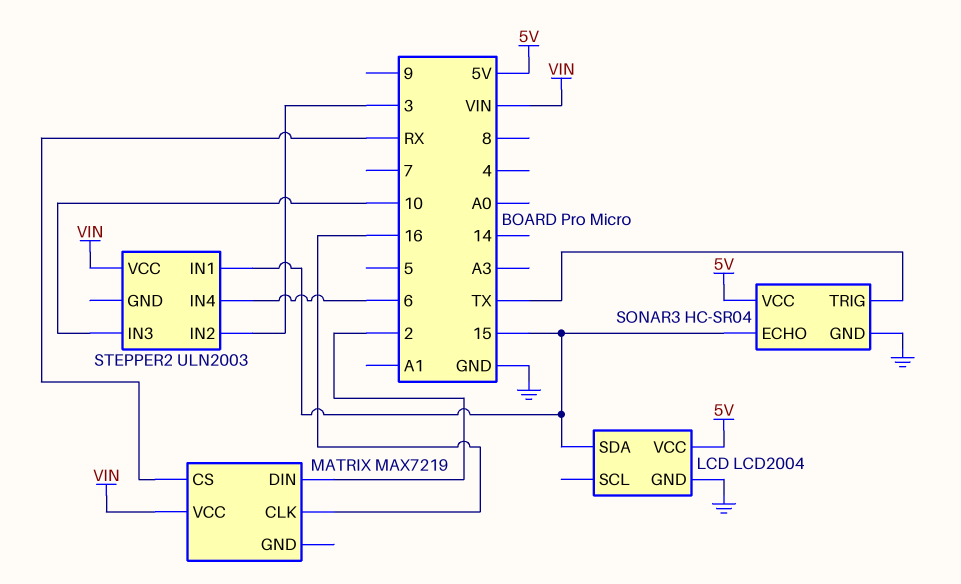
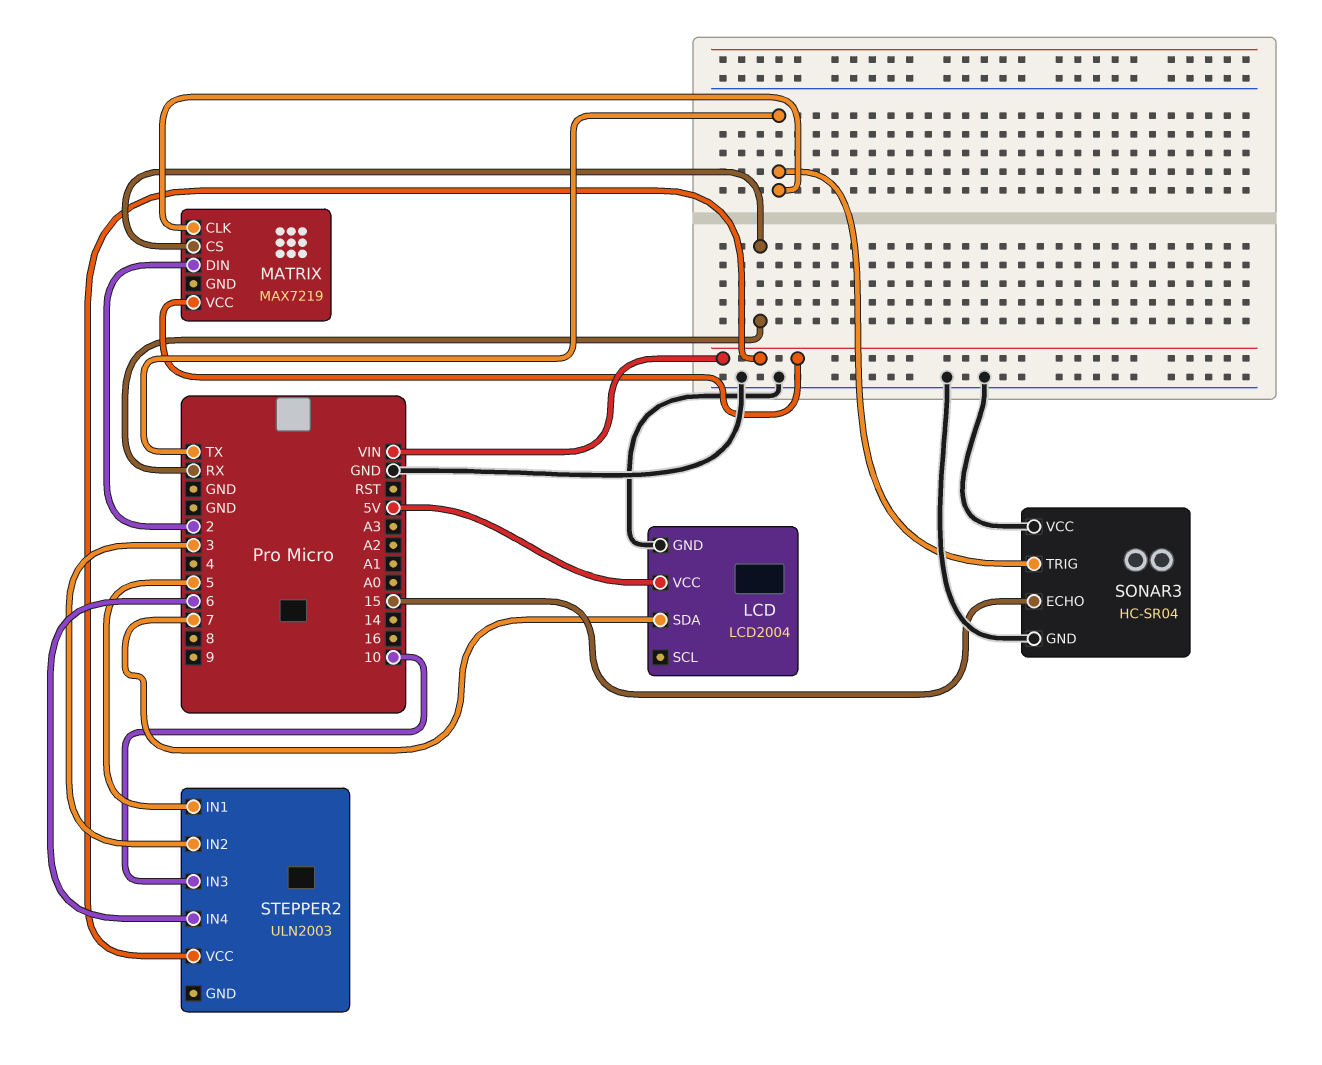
LCD pin SDA: 15 -> 7
MATRIX pin CLK: 16 -> TX
SONAR3 pin VCC: 5V -> GND
STEPPER2 pin IN1: 15 -> 5

